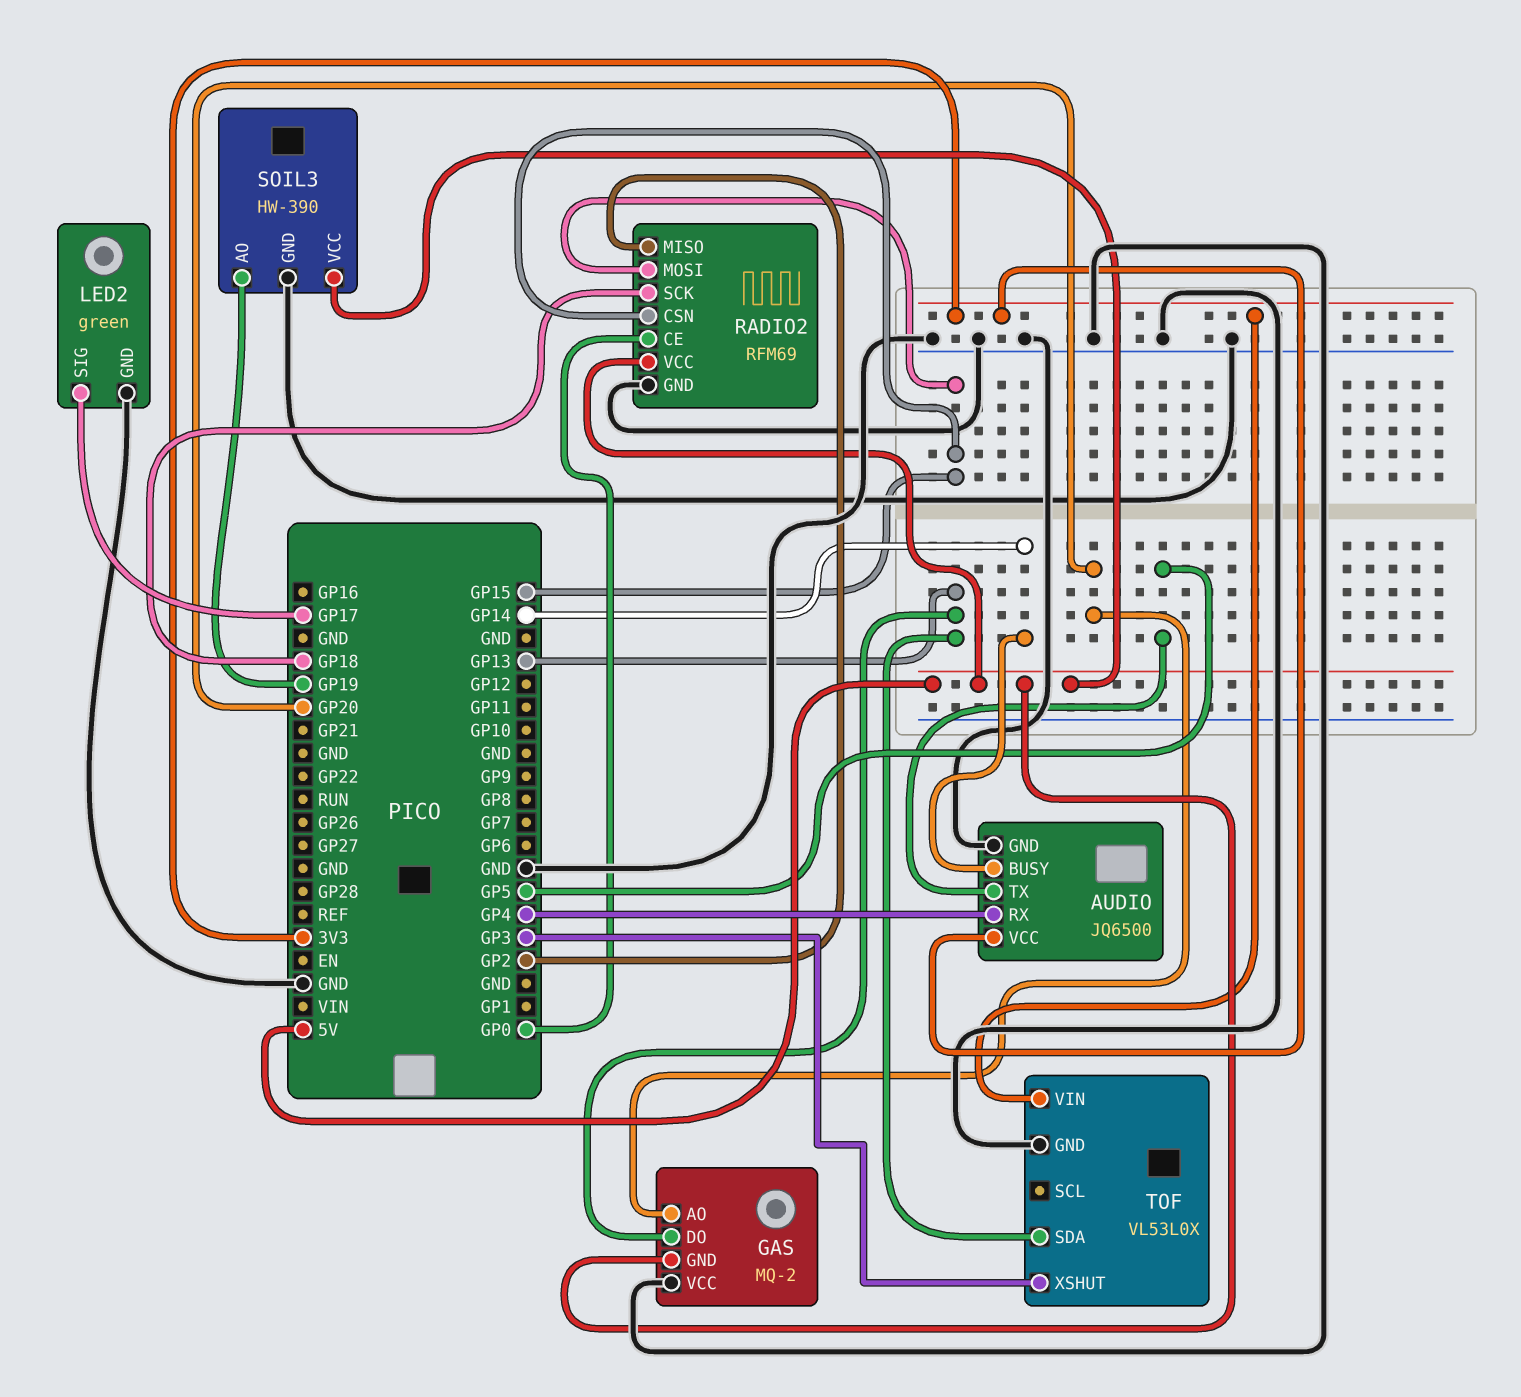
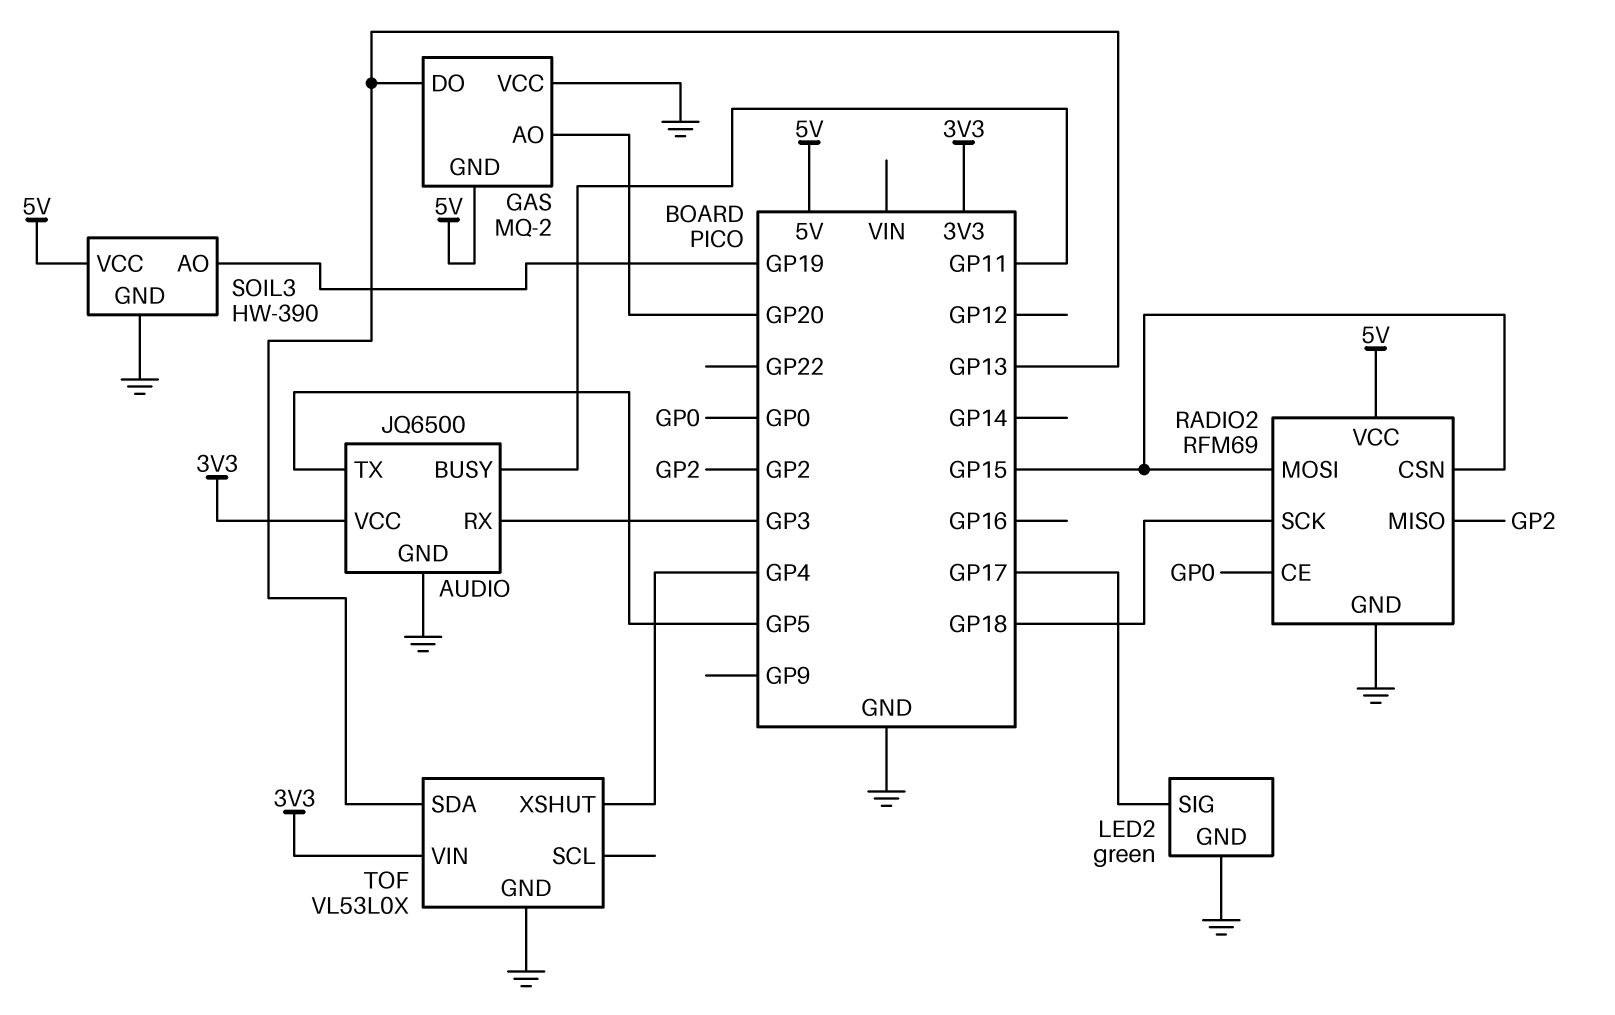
AUDIO pin BUSY: GP14 -> GP11
AUDIO pin RX: GP4 -> GP3
TOF pin XSHUT: GP3 -> GP4

